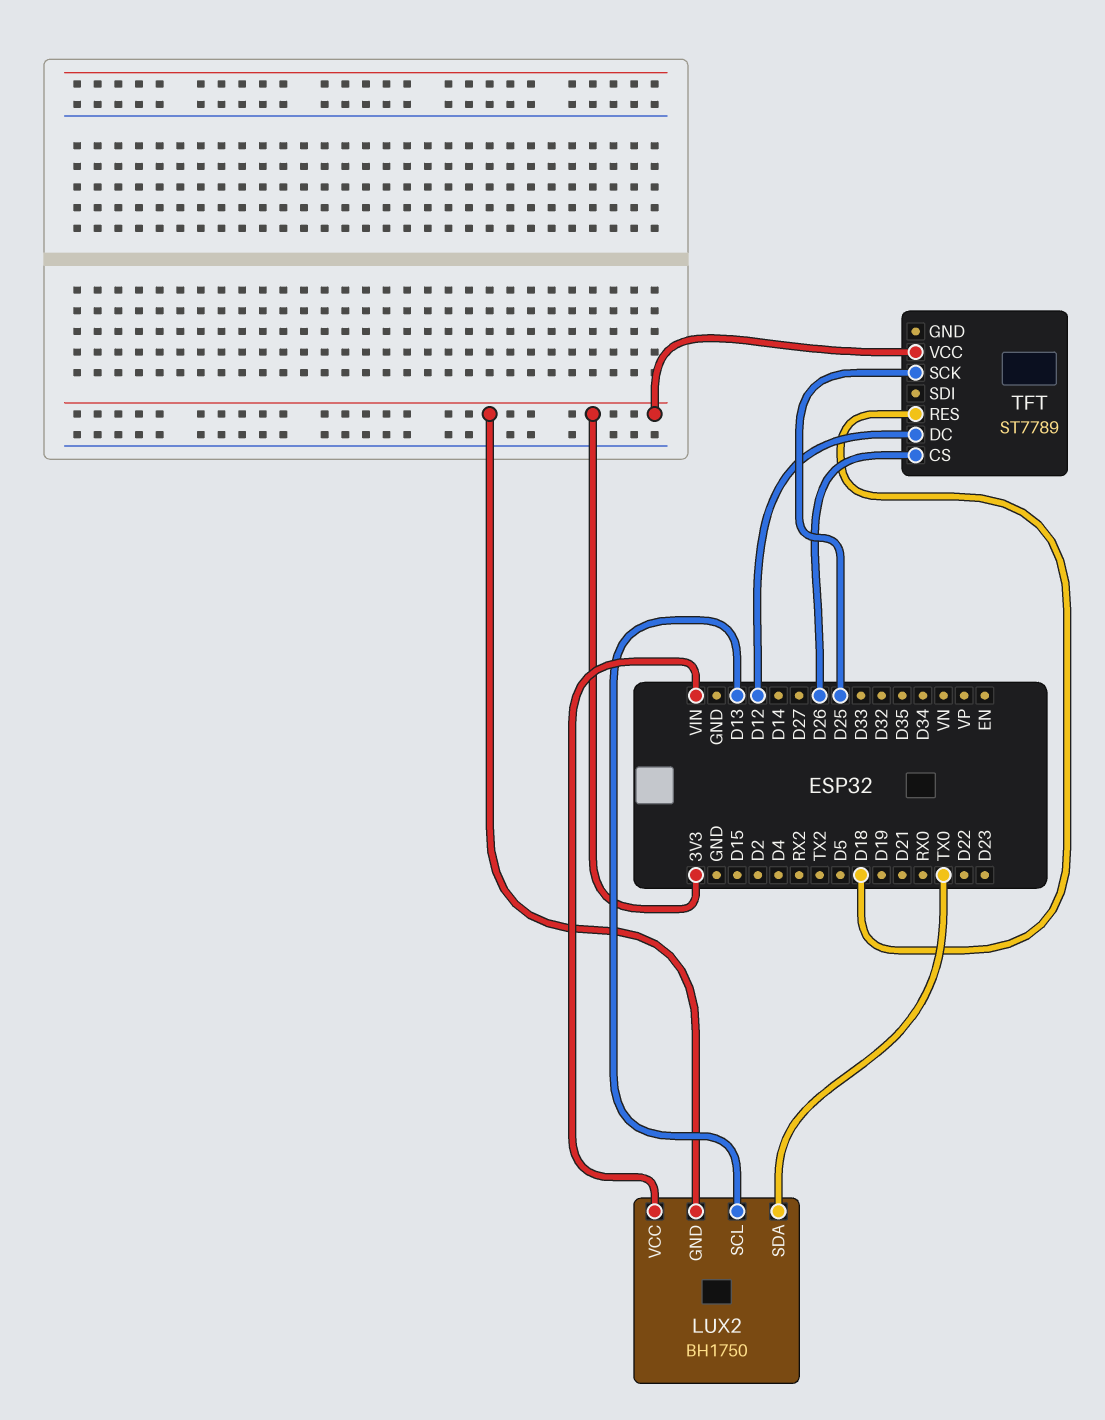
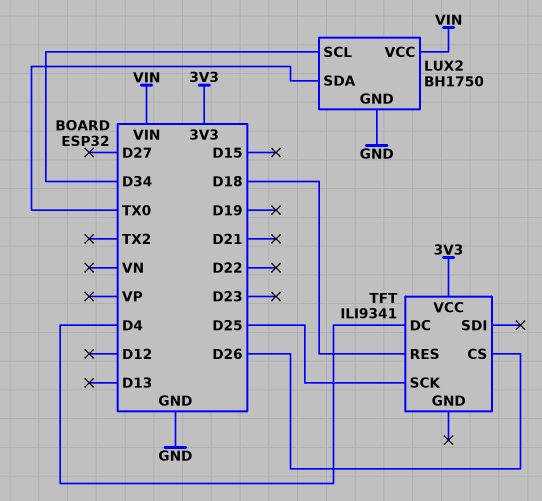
LUX2 pin GND: 3V3 -> GND
LUX2 pin SCL: D13 -> D34
TFT: ST7789 -> ILI9341
TFT pin DC: D12 -> D4

